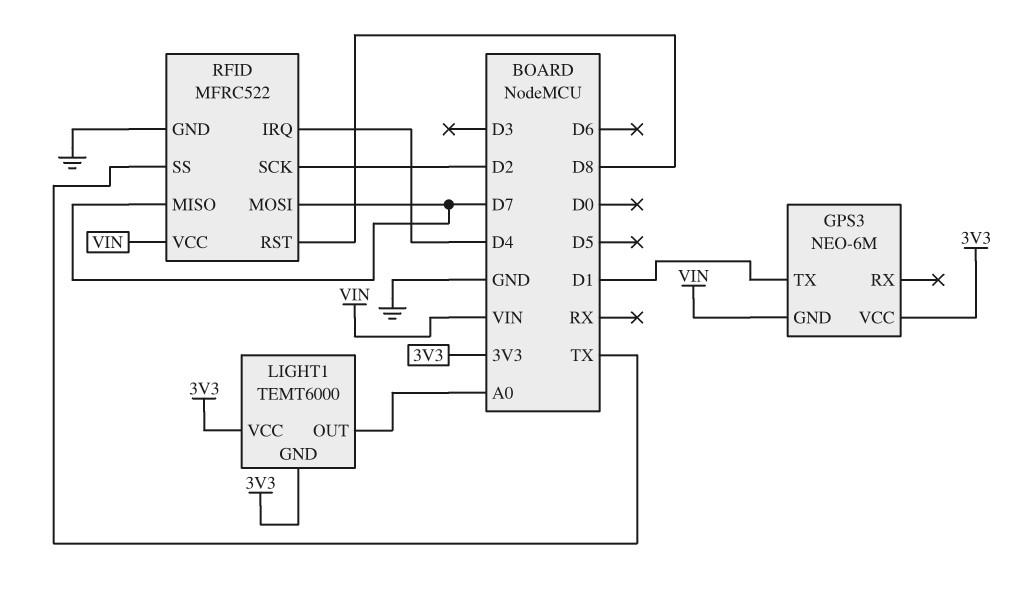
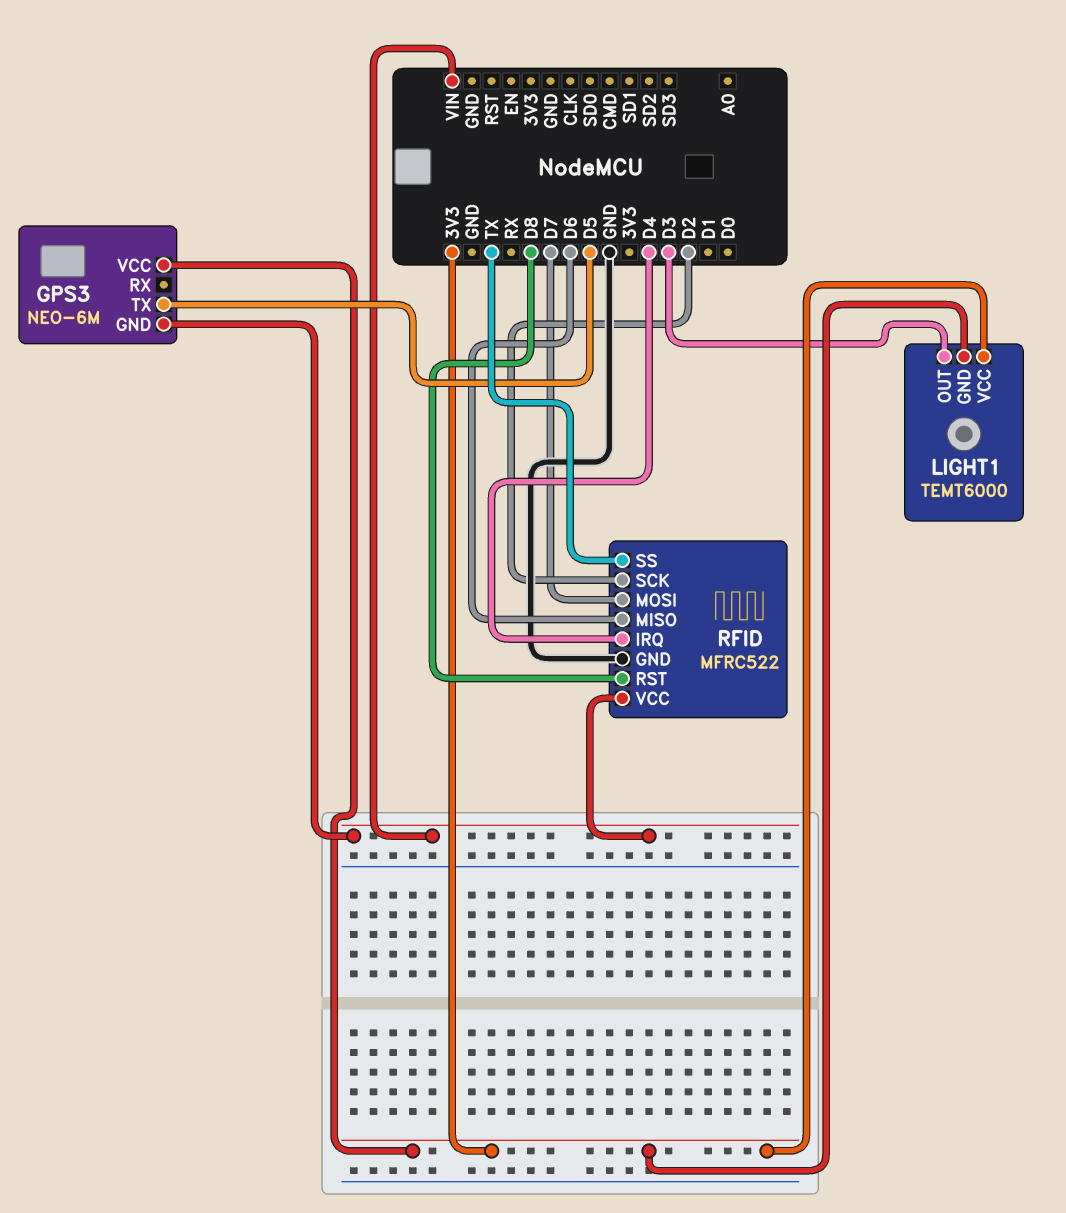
GPS3 pin TX: D1 -> D5
LIGHT1 pin OUT: A0 -> D3
RFID pin MISO: D7 -> D6

